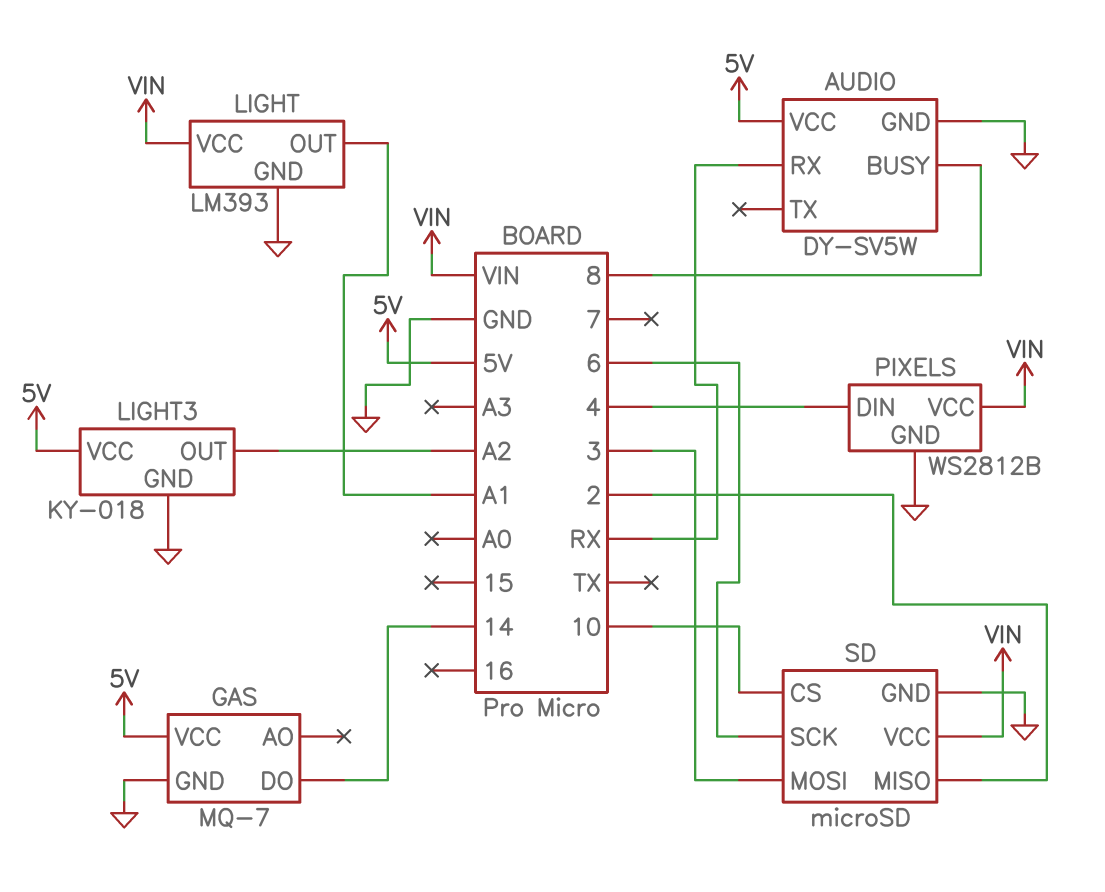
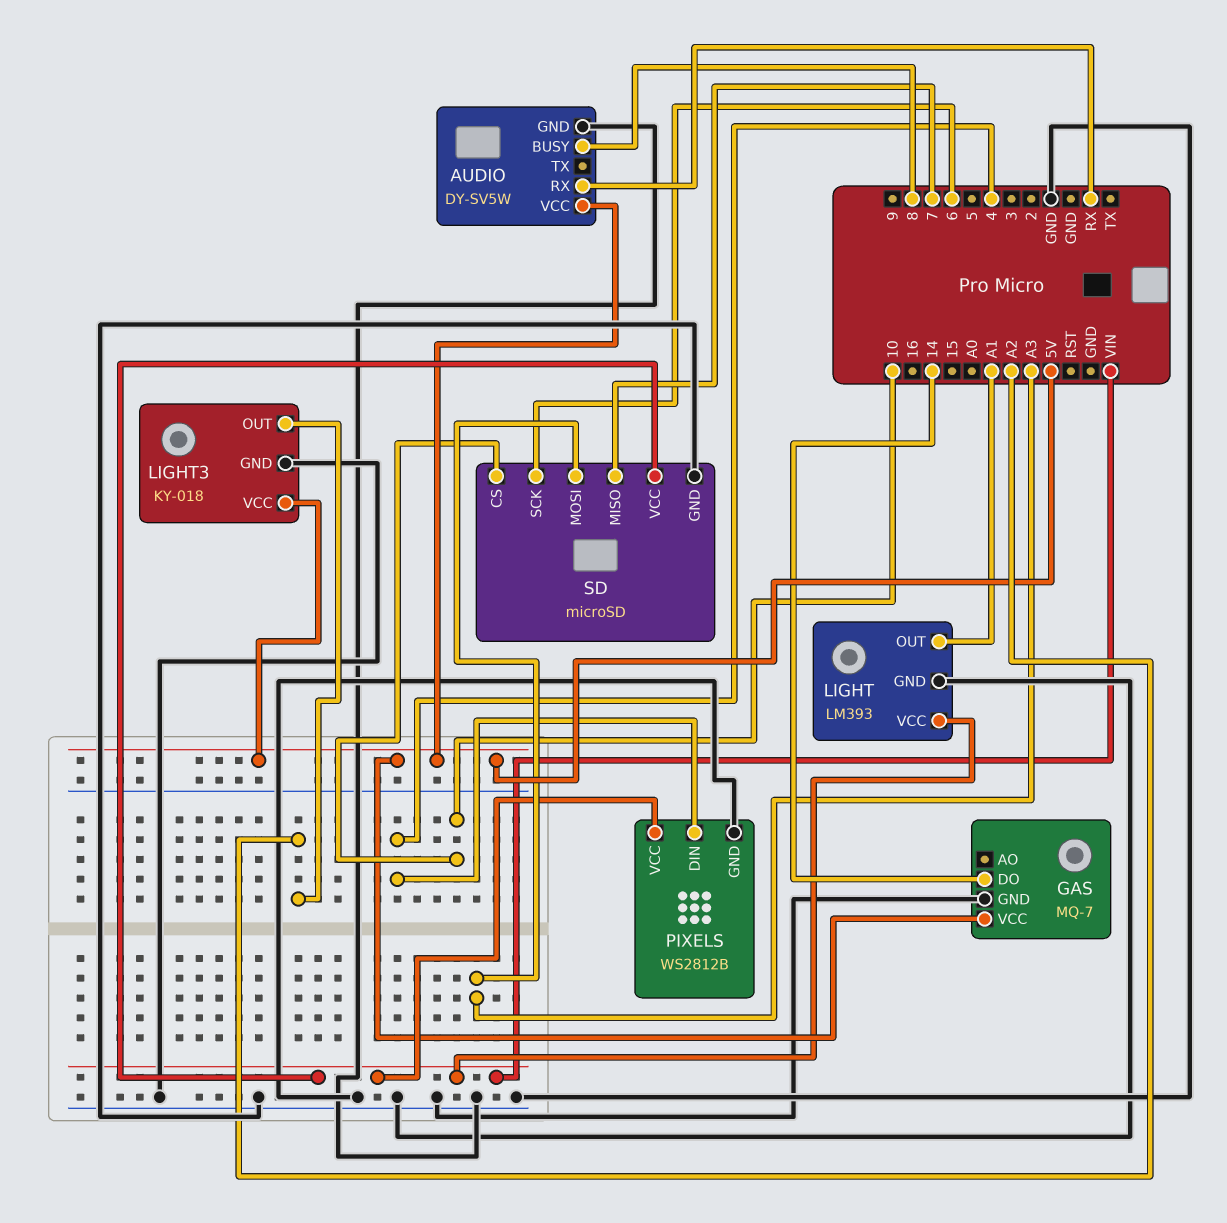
SD pin MISO: 2 -> 7
SD pin MOSI: 3 -> A3

